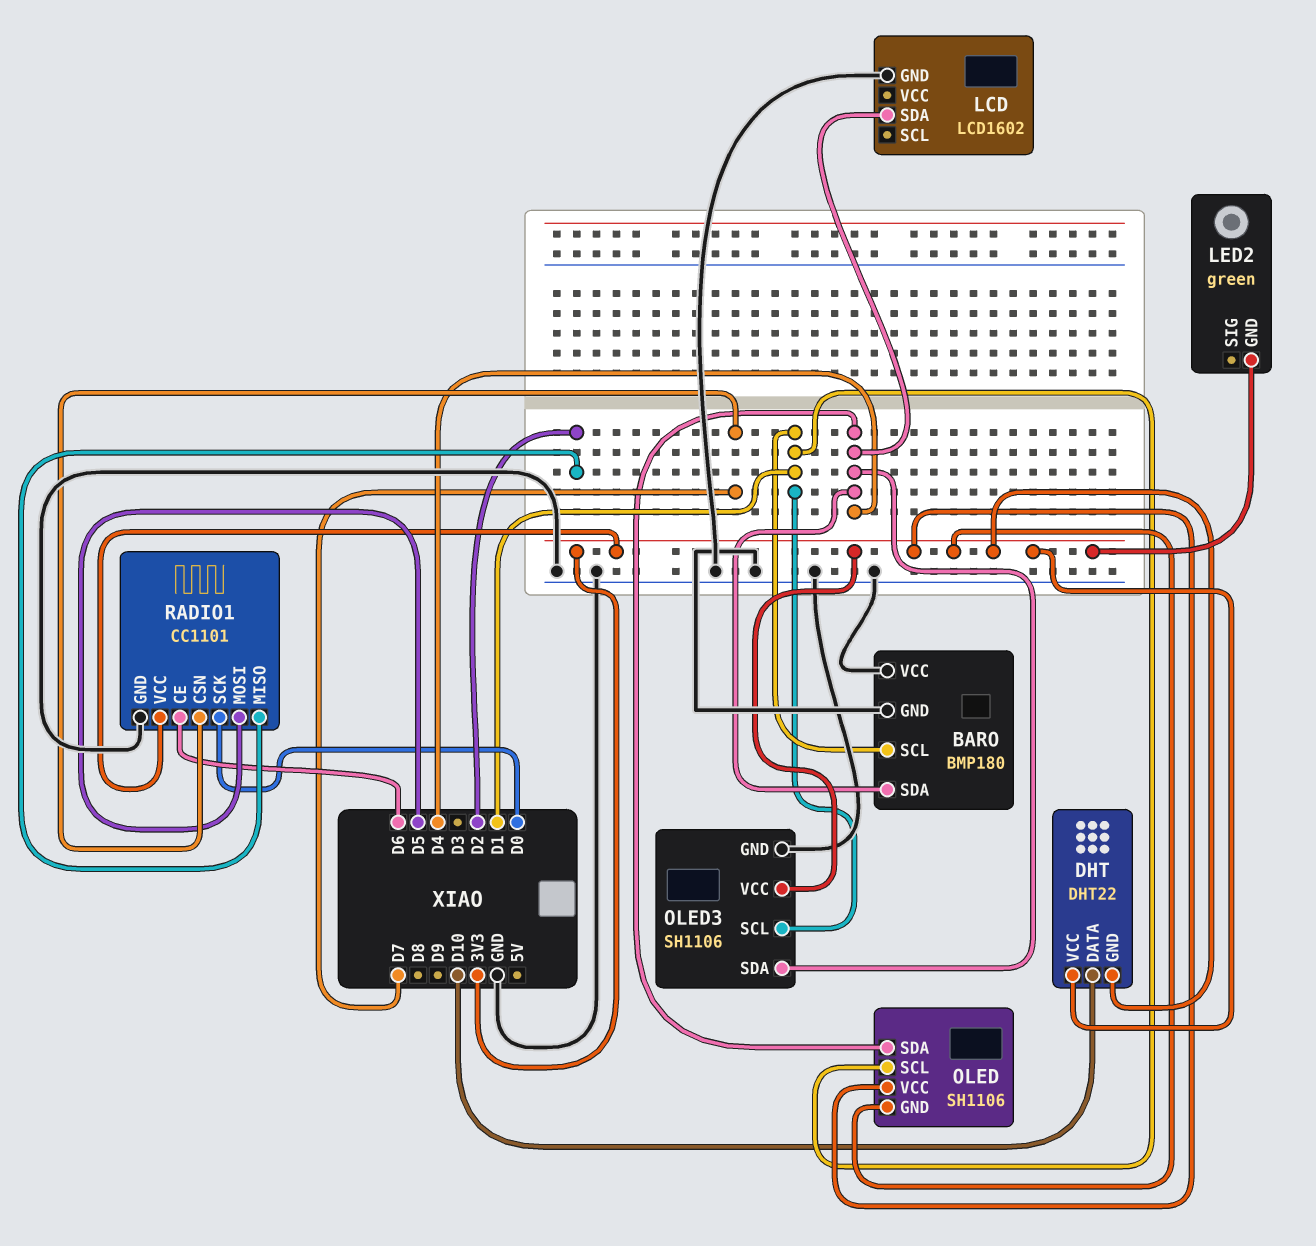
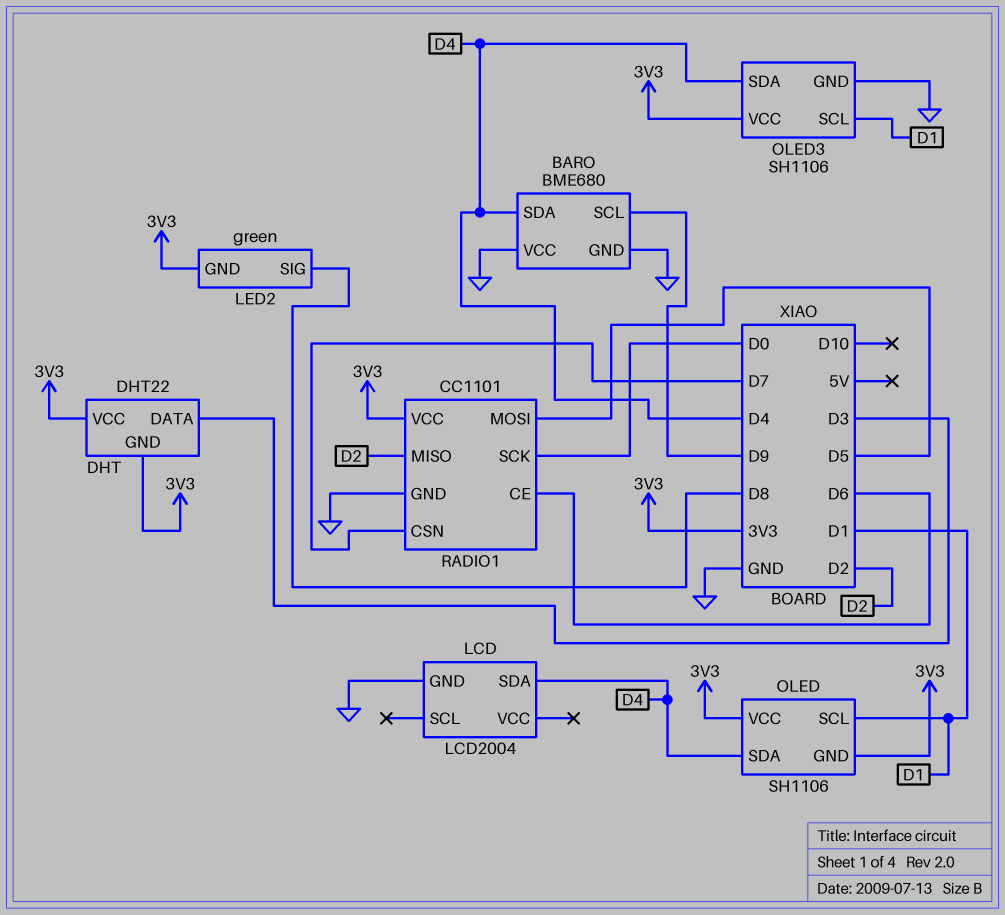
BARO: BMP180 -> BME680
BARO pin SCL: D1 -> D9
DHT pin DATA: D10 -> D3
LCD: LCD1602 -> LCD2004
LED2 pin SIG: none -> D8

